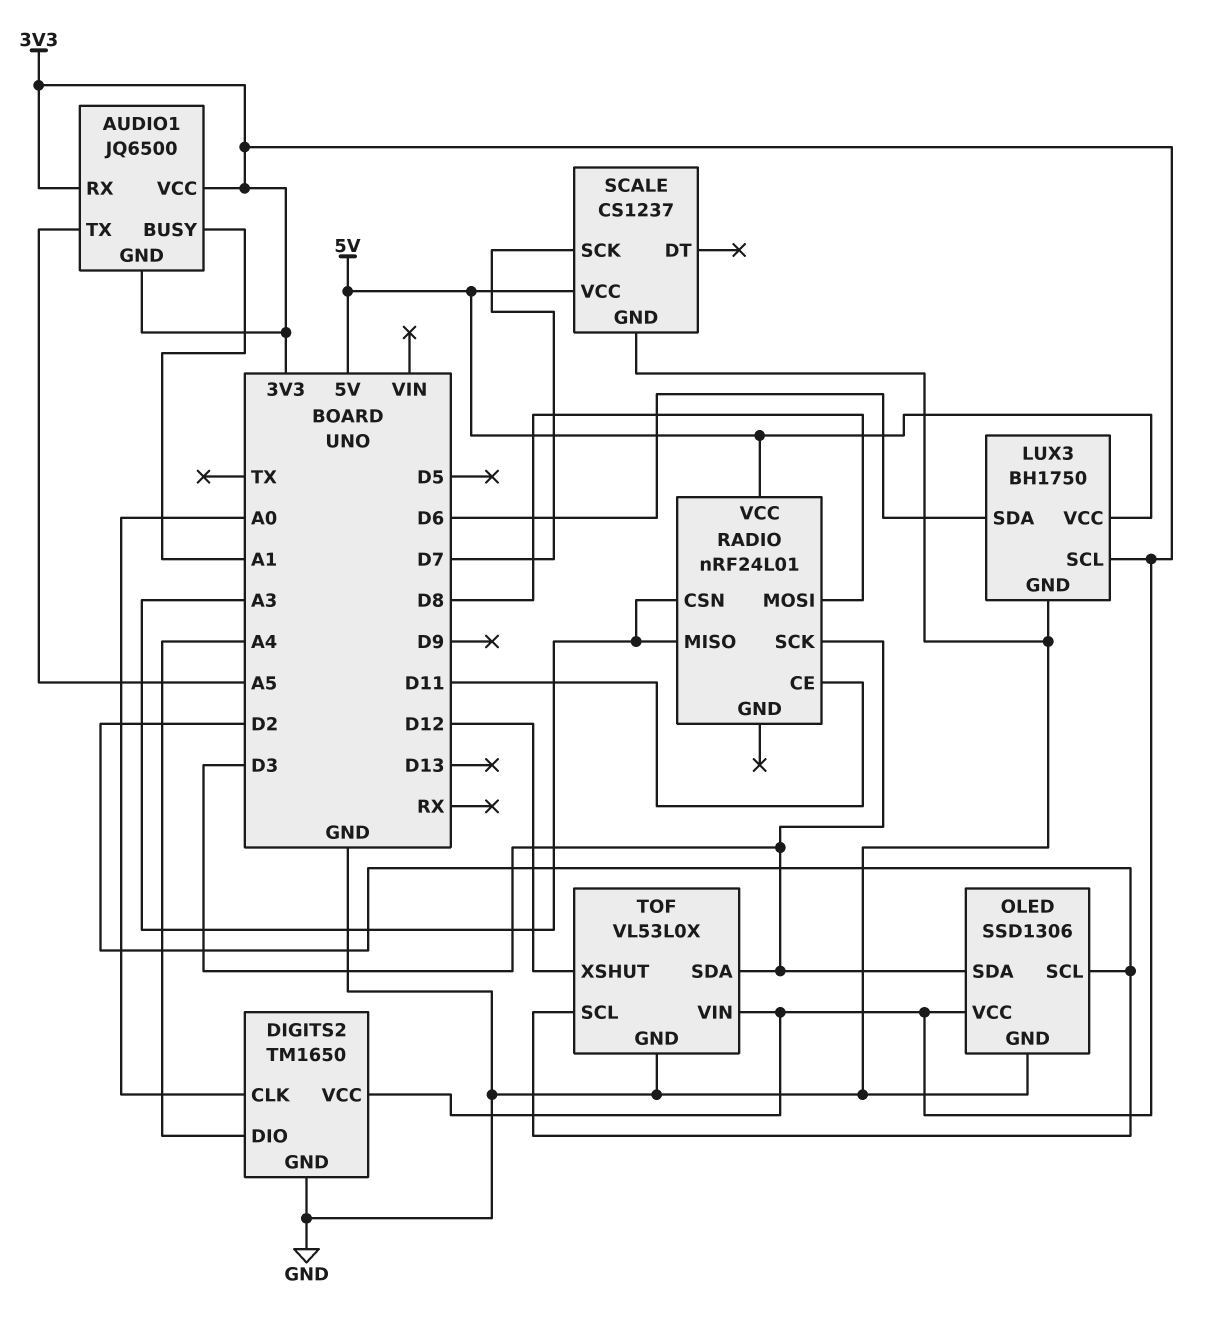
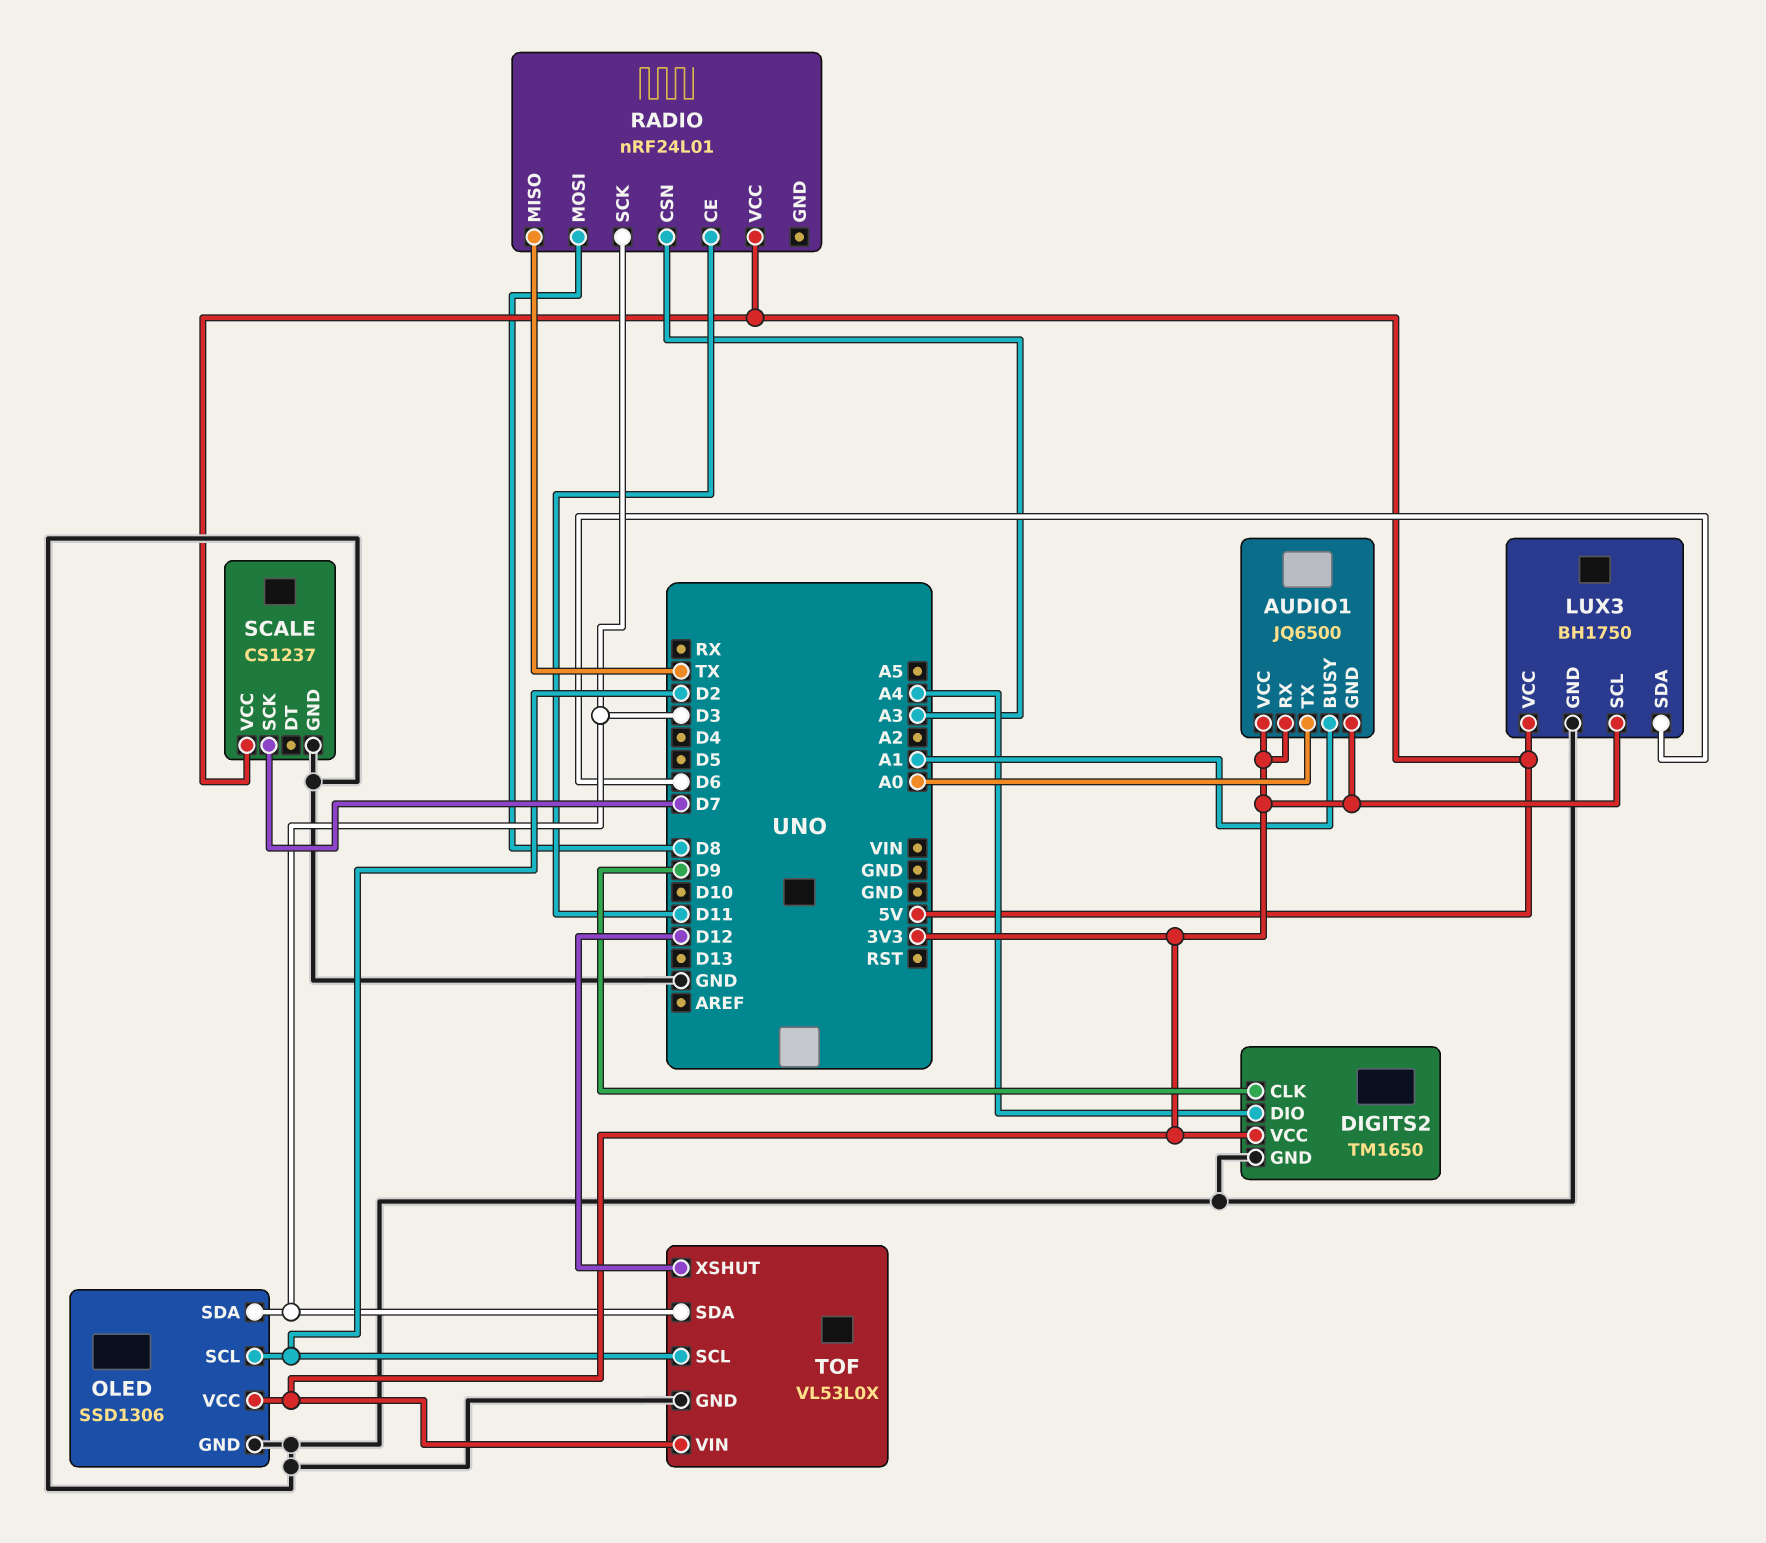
AUDIO1 pin TX: A5 -> A0
DIGITS2 pin CLK: A0 -> D9
RADIO pin MISO: A3 -> TX

